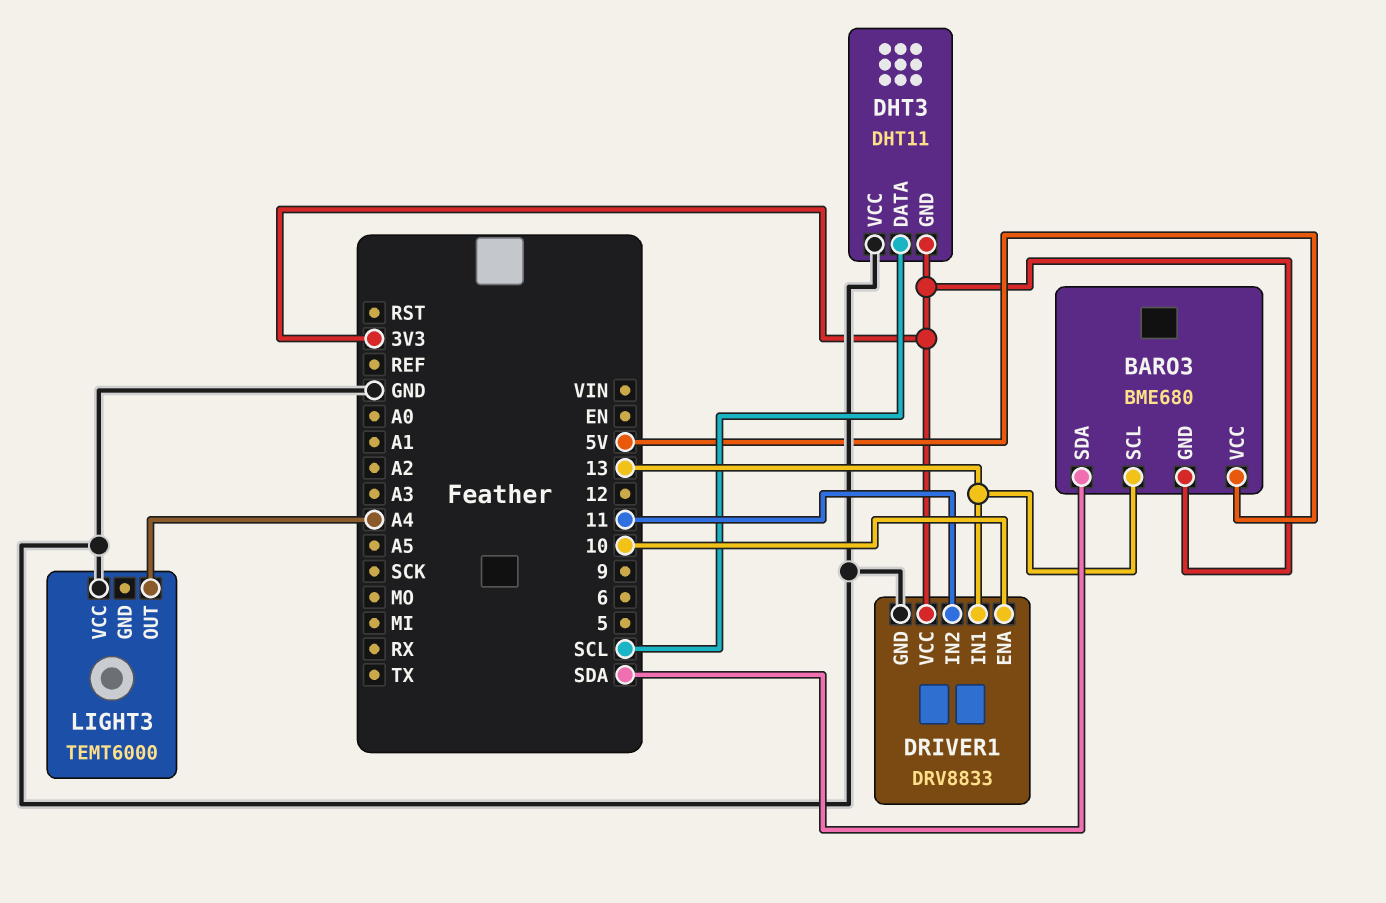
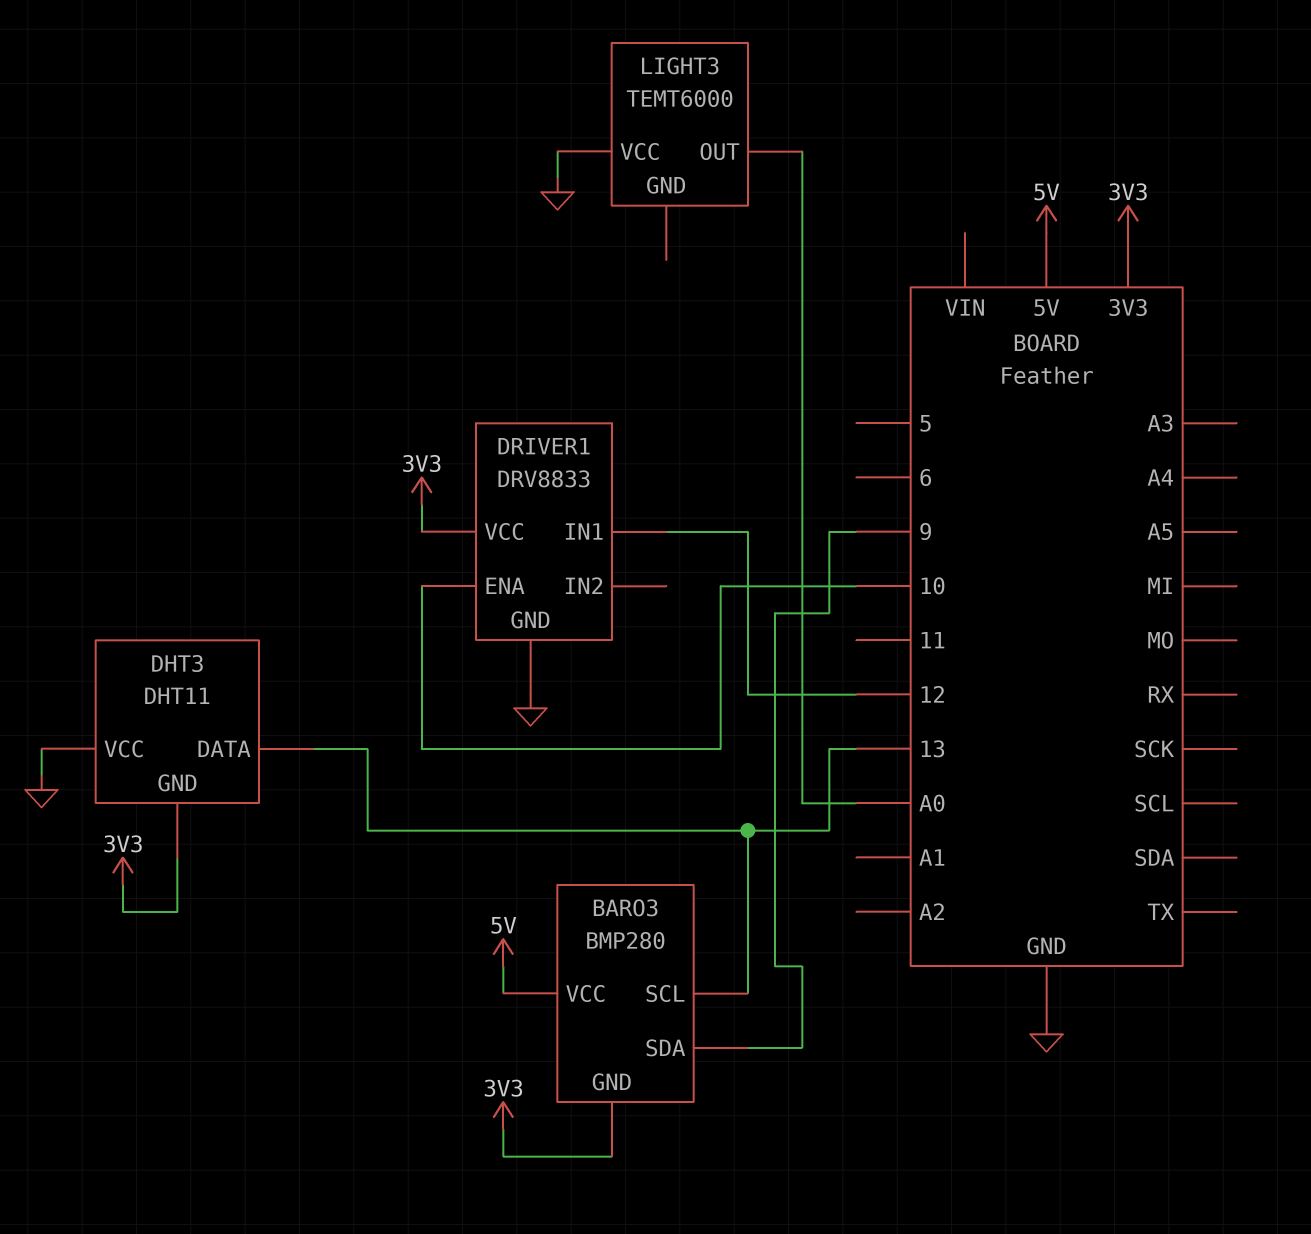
BARO3: BME680 -> BMP280
BARO3 pin SDA: SDA -> 9
DHT3 pin DATA: SCL -> 13
DRIVER1 pin IN1: 13 -> 12
DRIVER1 pin IN2: 11 -> none
LIGHT3 pin OUT: A4 -> A0

